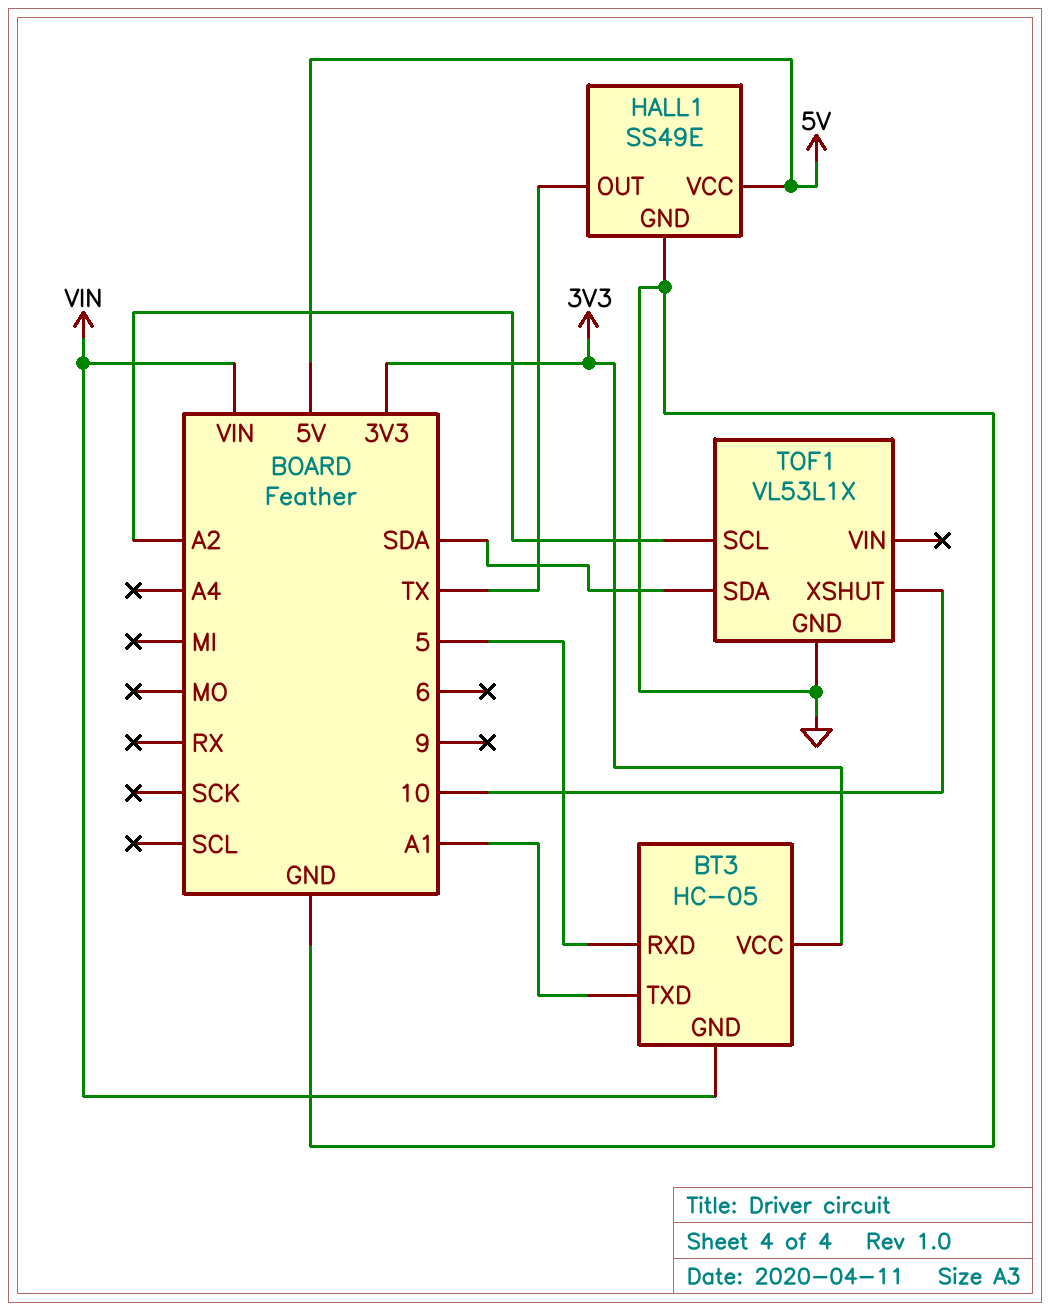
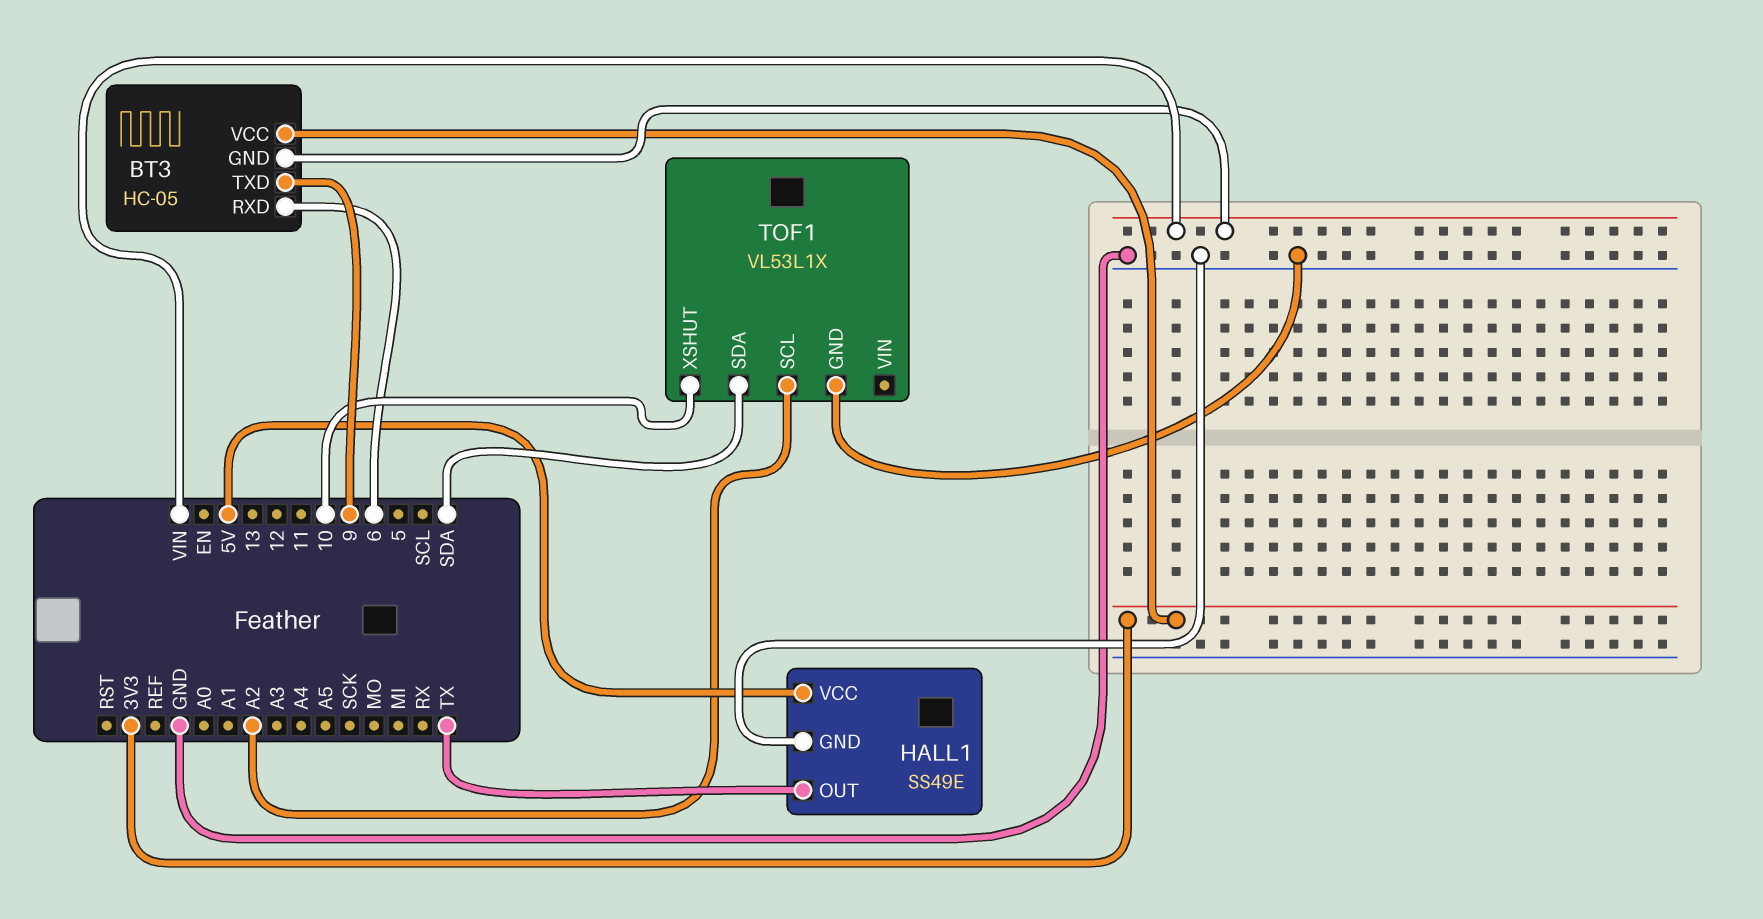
BT3 pin RXD: 5 -> 6
BT3 pin TXD: A1 -> 9

